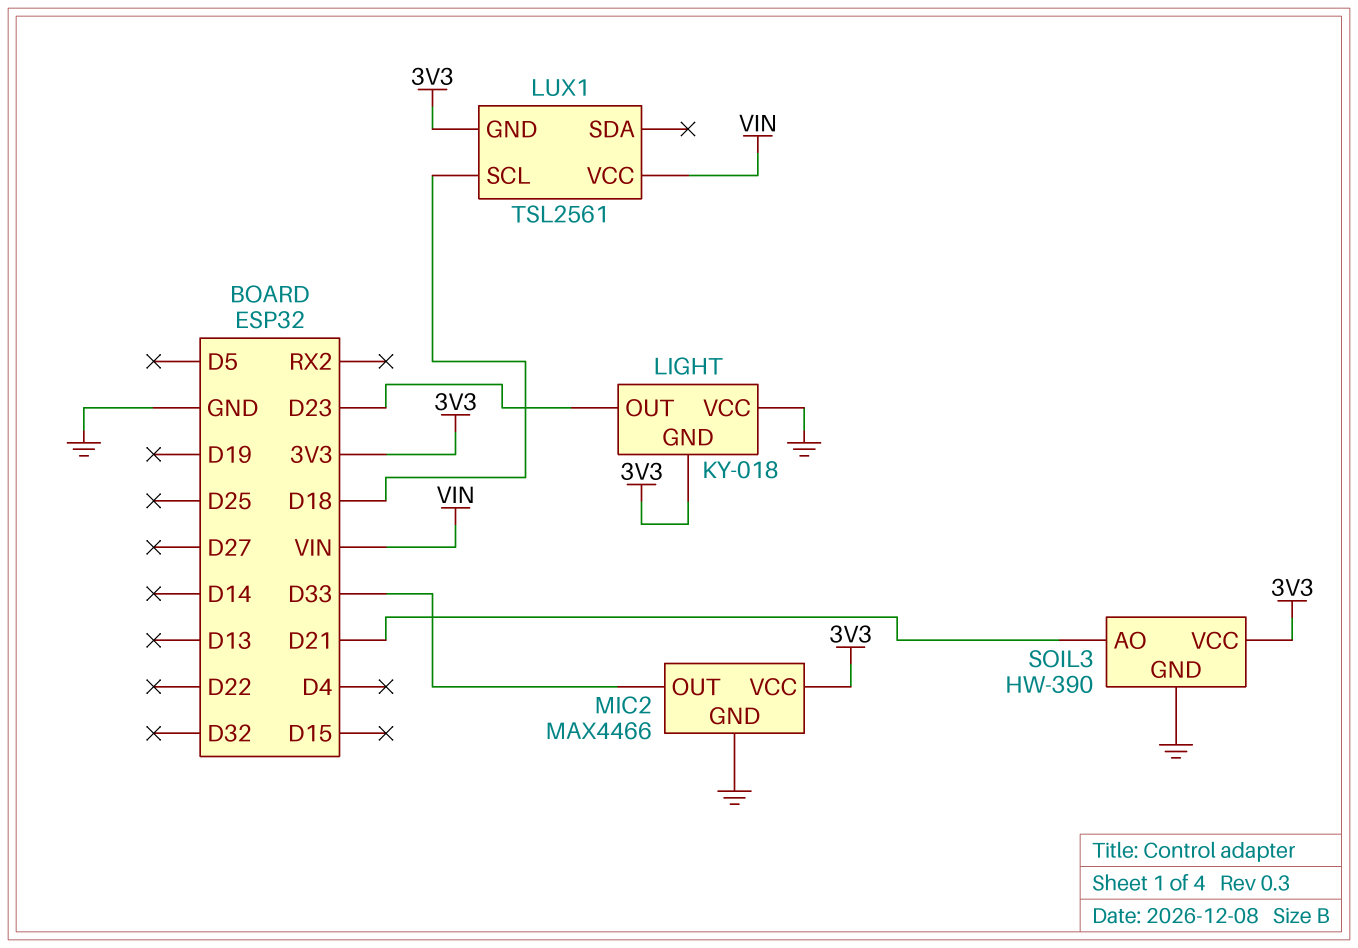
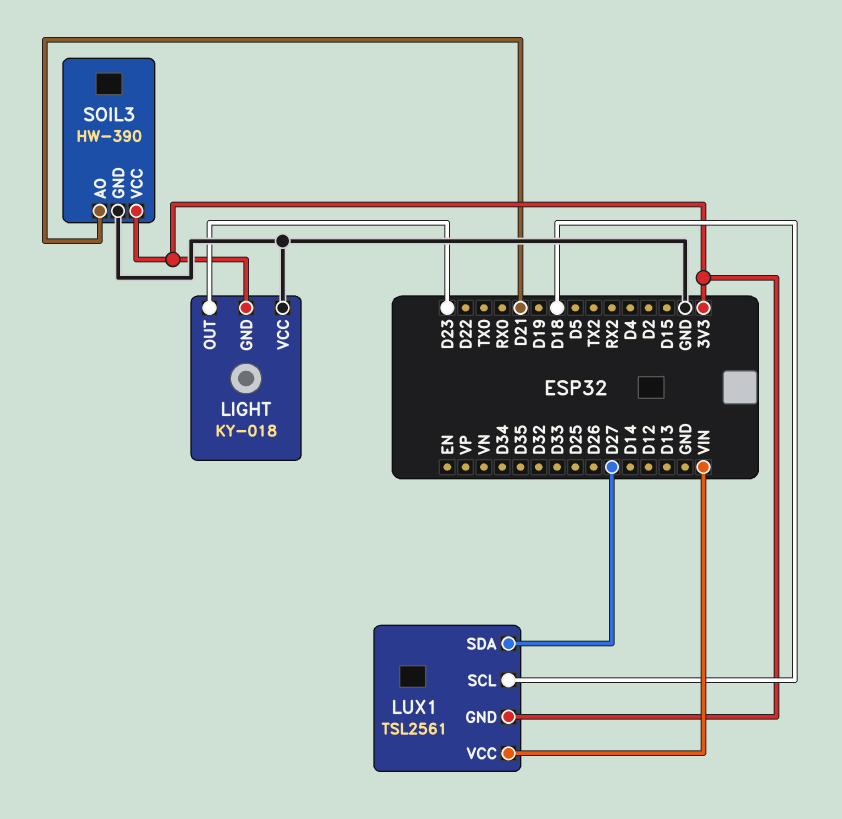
LUX1 pin SDA: none -> D27
MIC2: MAX4466 -> none
MIC2 pin GND: GND -> none
MIC2 pin OUT: D33 -> none
MIC2 pin VCC: 3V3 -> none

